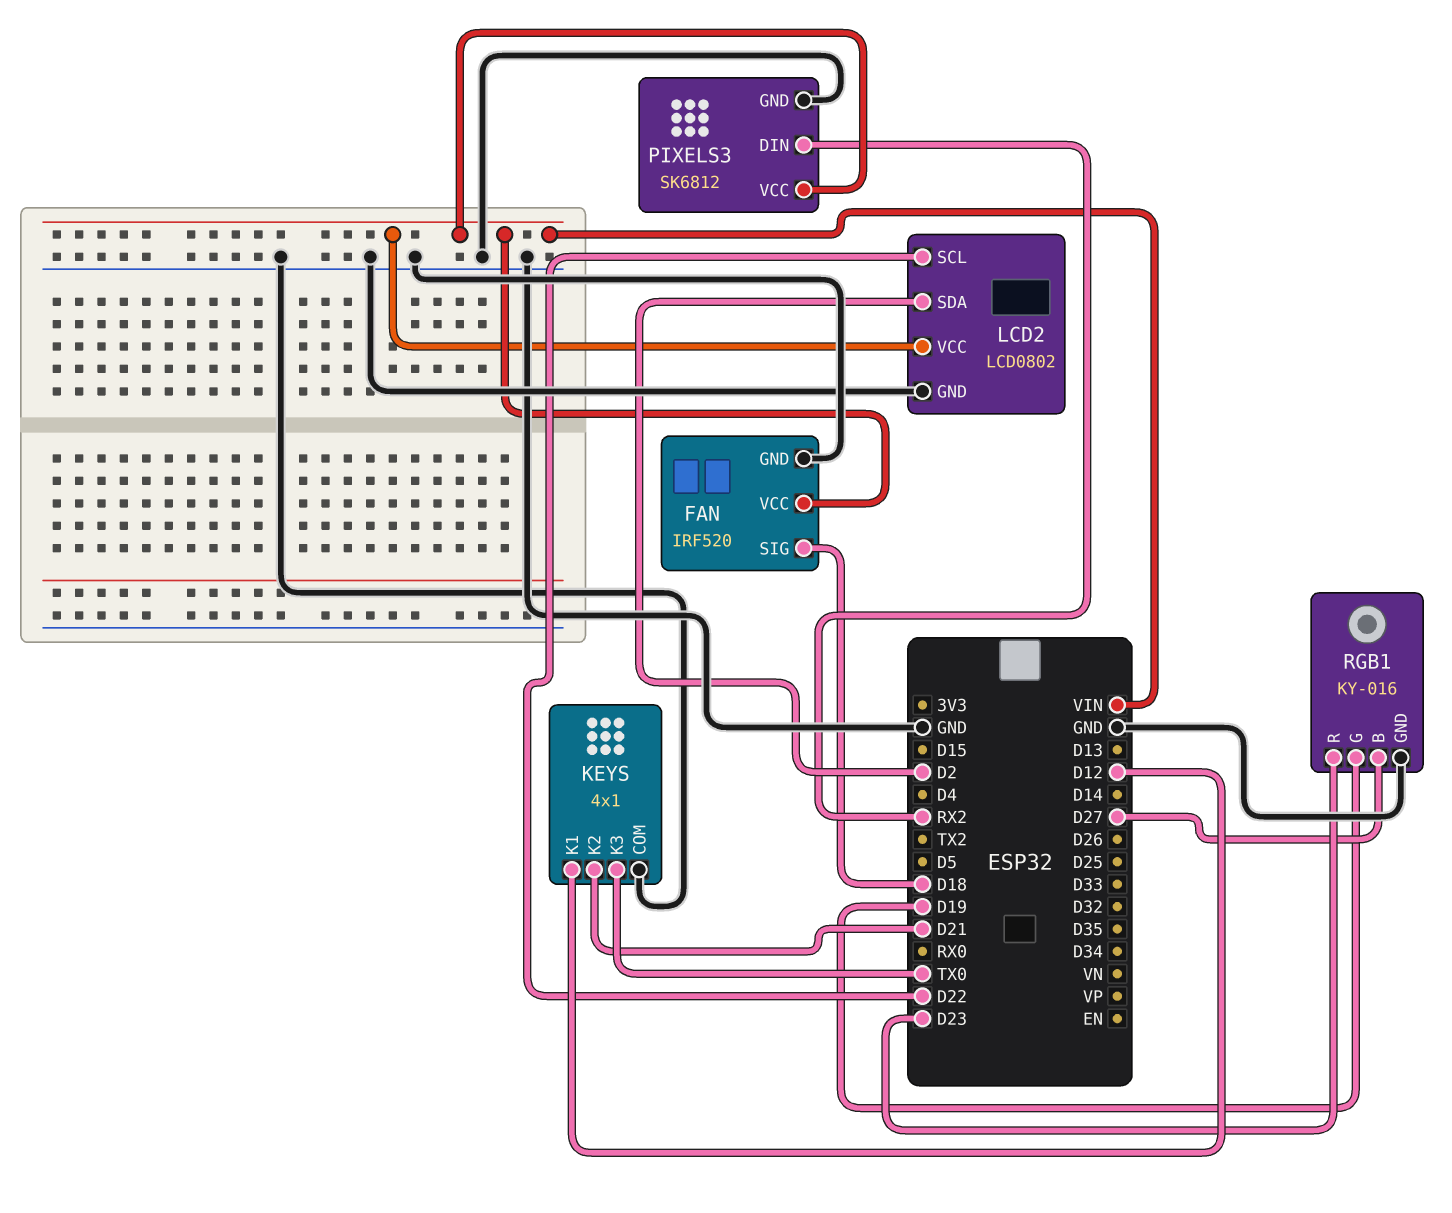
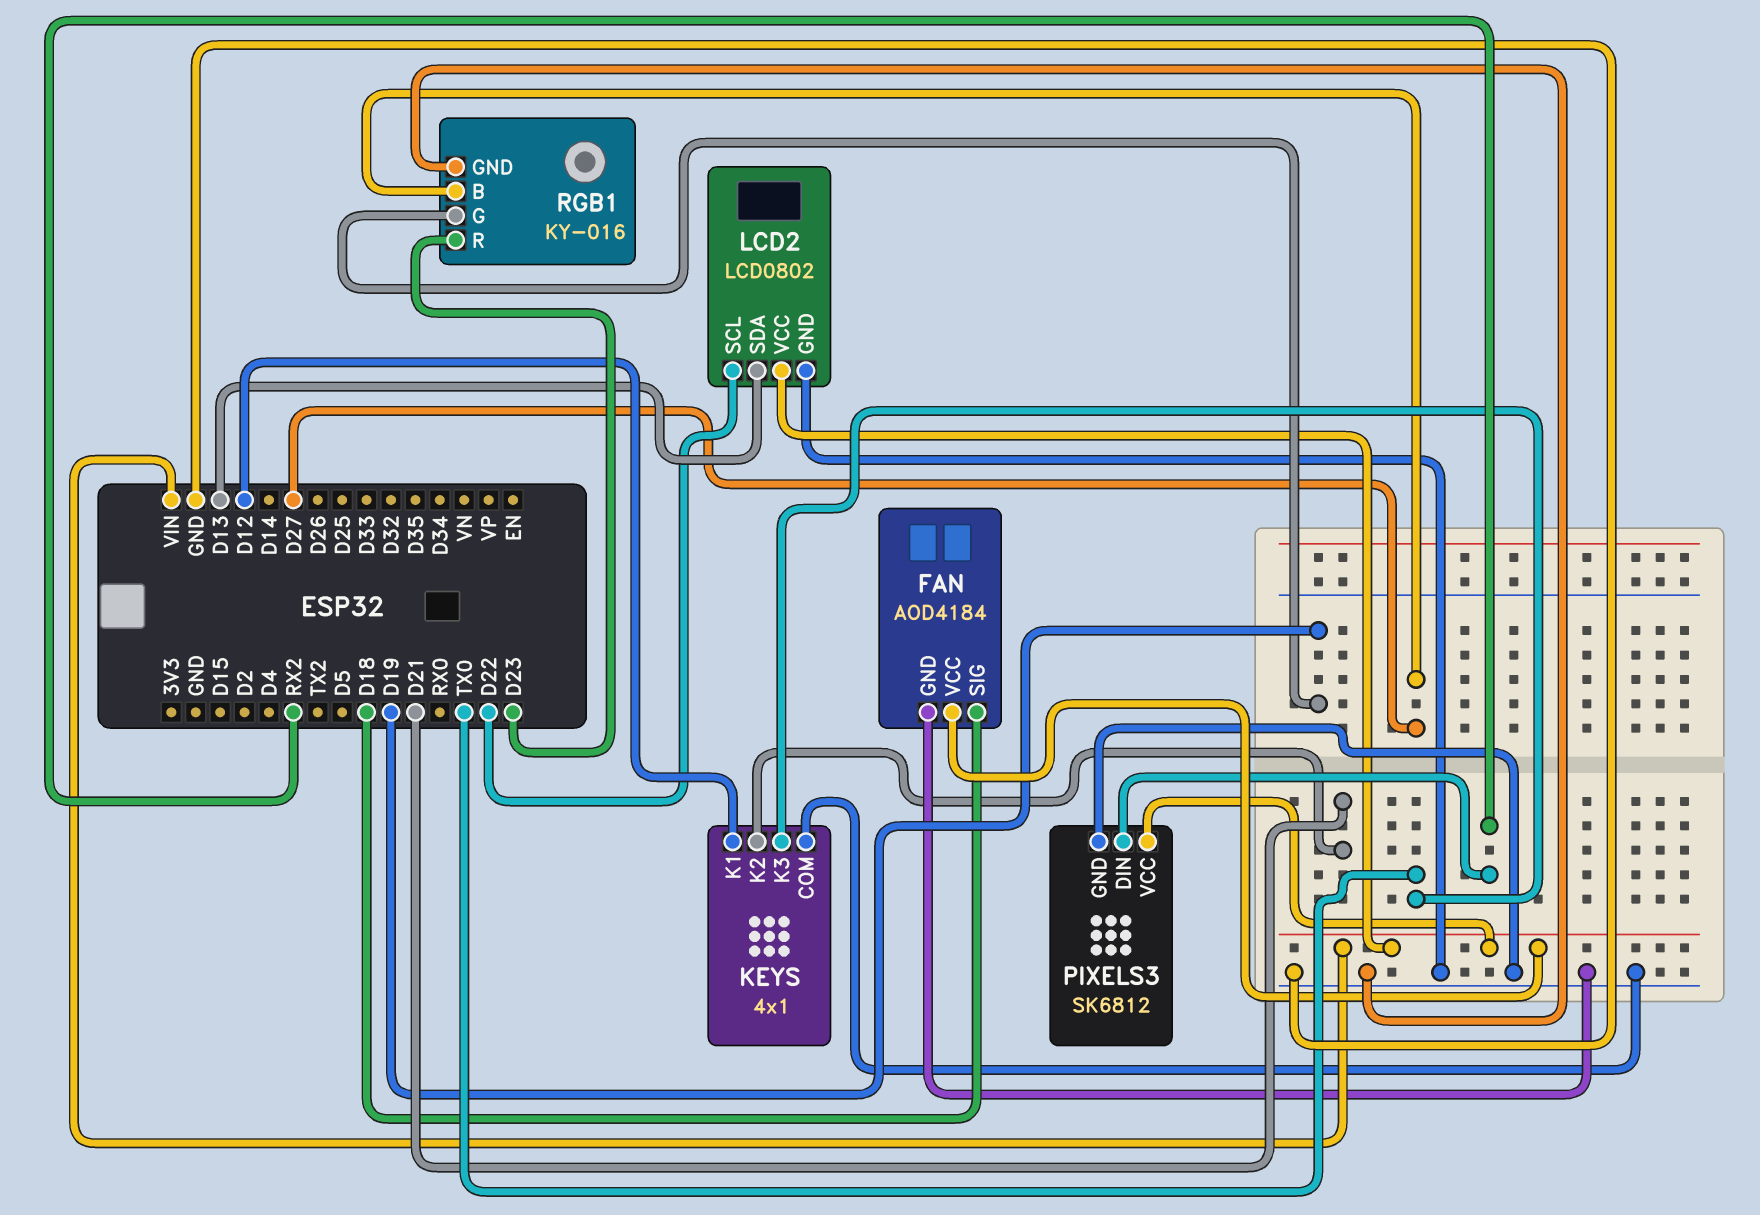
FAN: IRF520 -> AOD4184
LCD2 pin SDA: D2 -> D13

